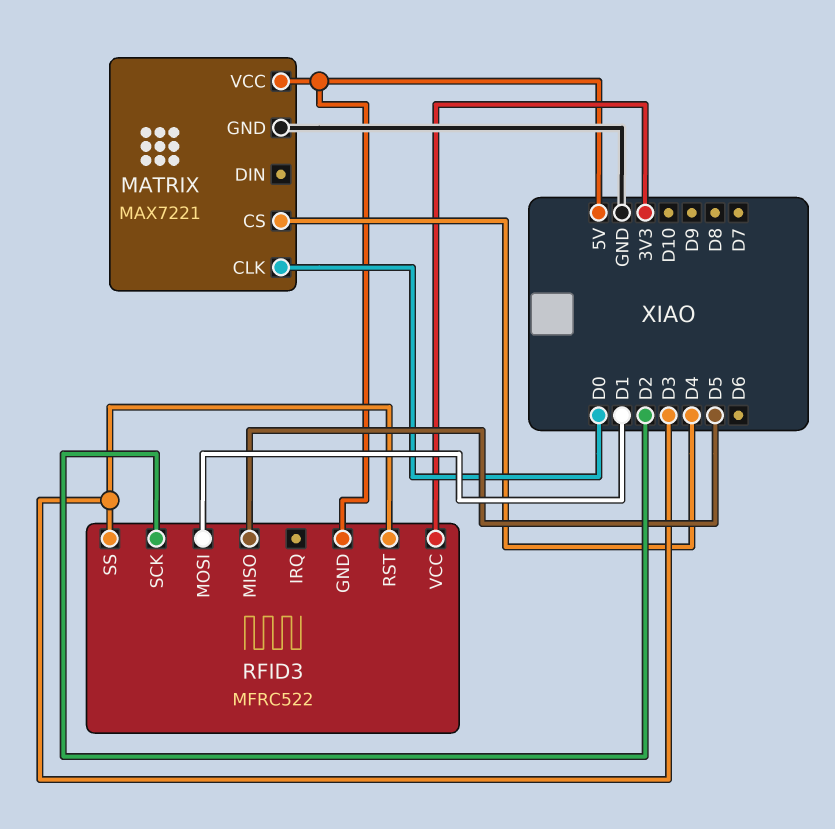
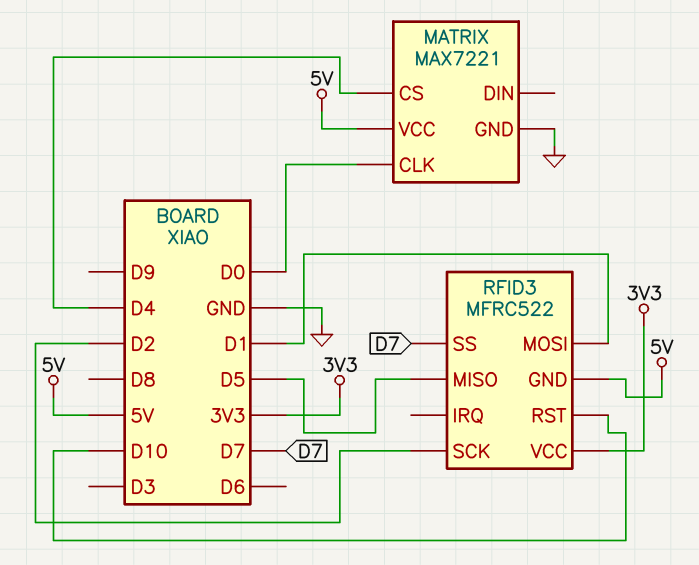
RFID3 pin RST: D3 -> D10
RFID3 pin SS: D3 -> D7

